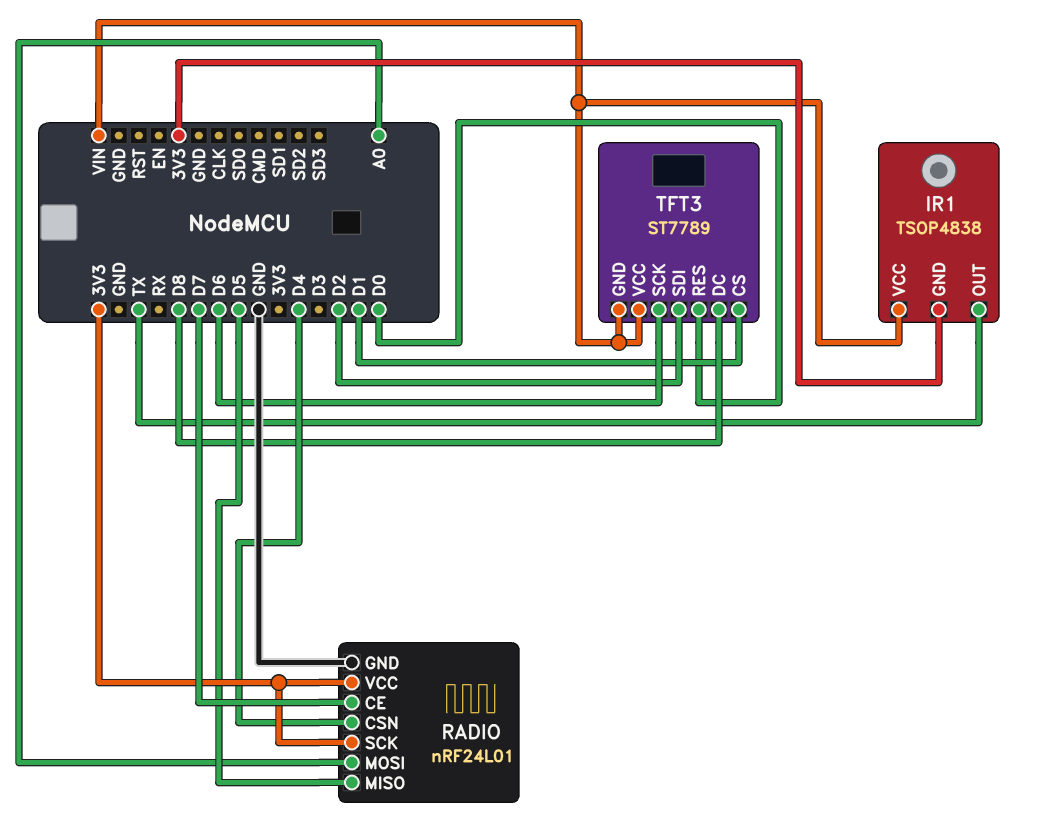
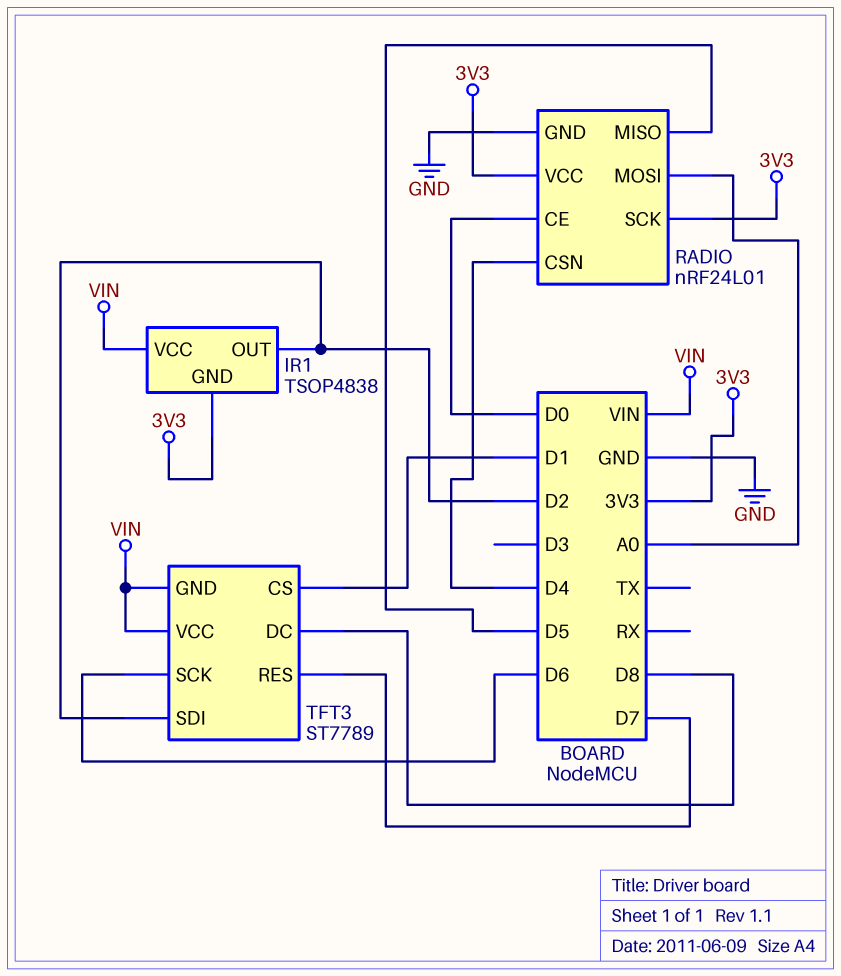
IR1 pin OUT: TX -> D2
RADIO pin CE: D7 -> D0
TFT3 pin RES: D0 -> D7

